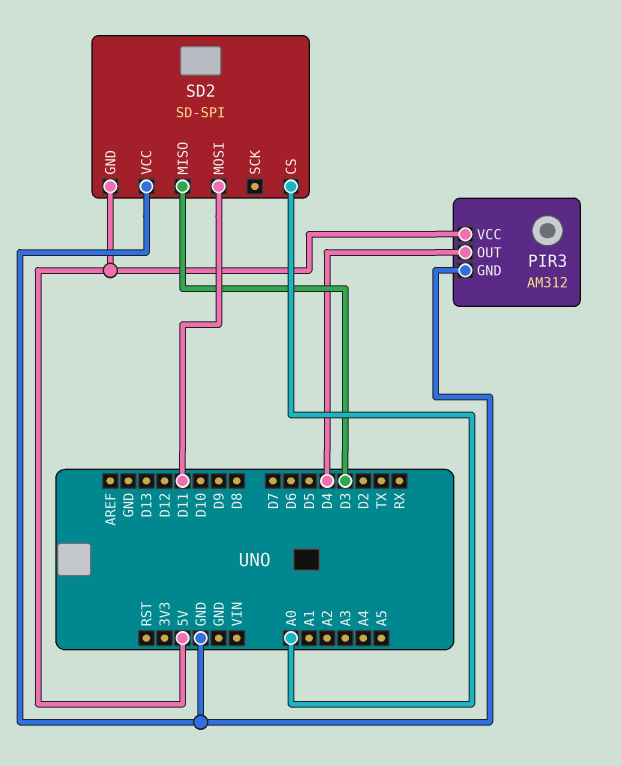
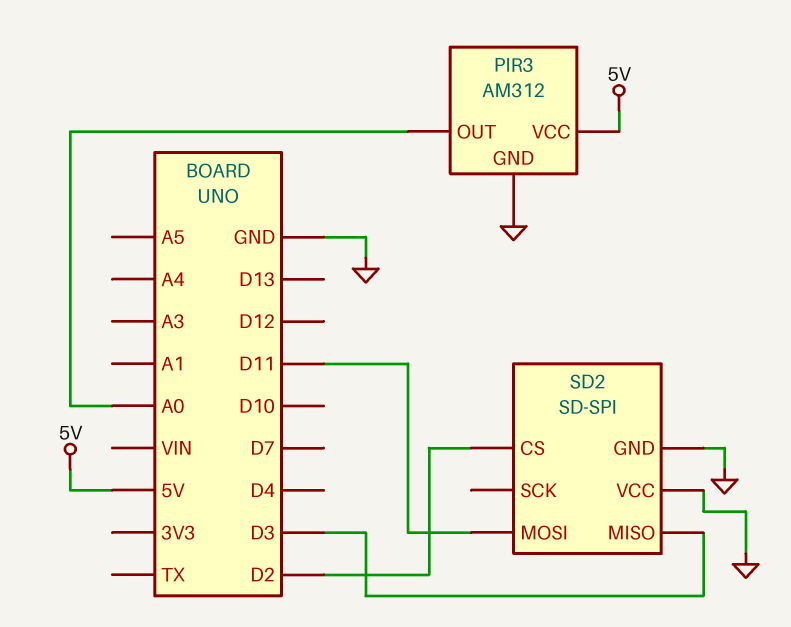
PIR3 pin OUT: D4 -> A0
SD2 pin CS: A0 -> D2
SD2 pin GND: 5V -> GND

